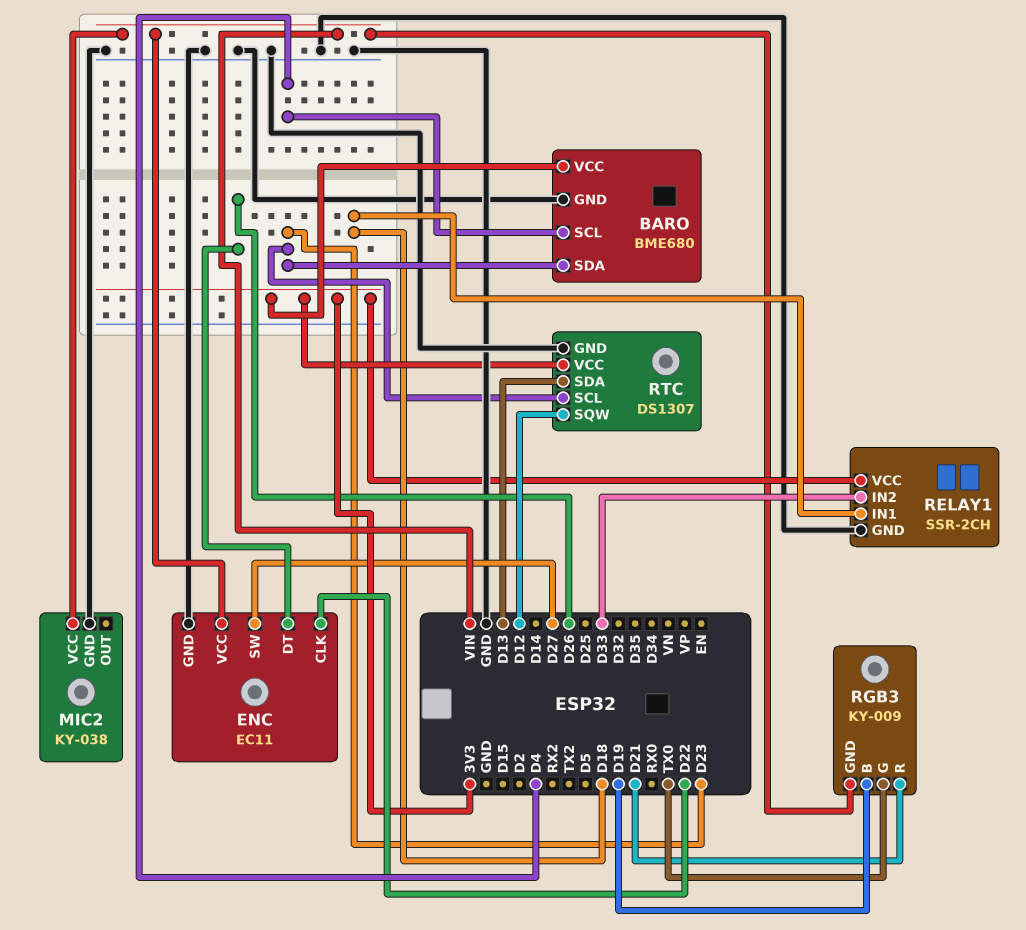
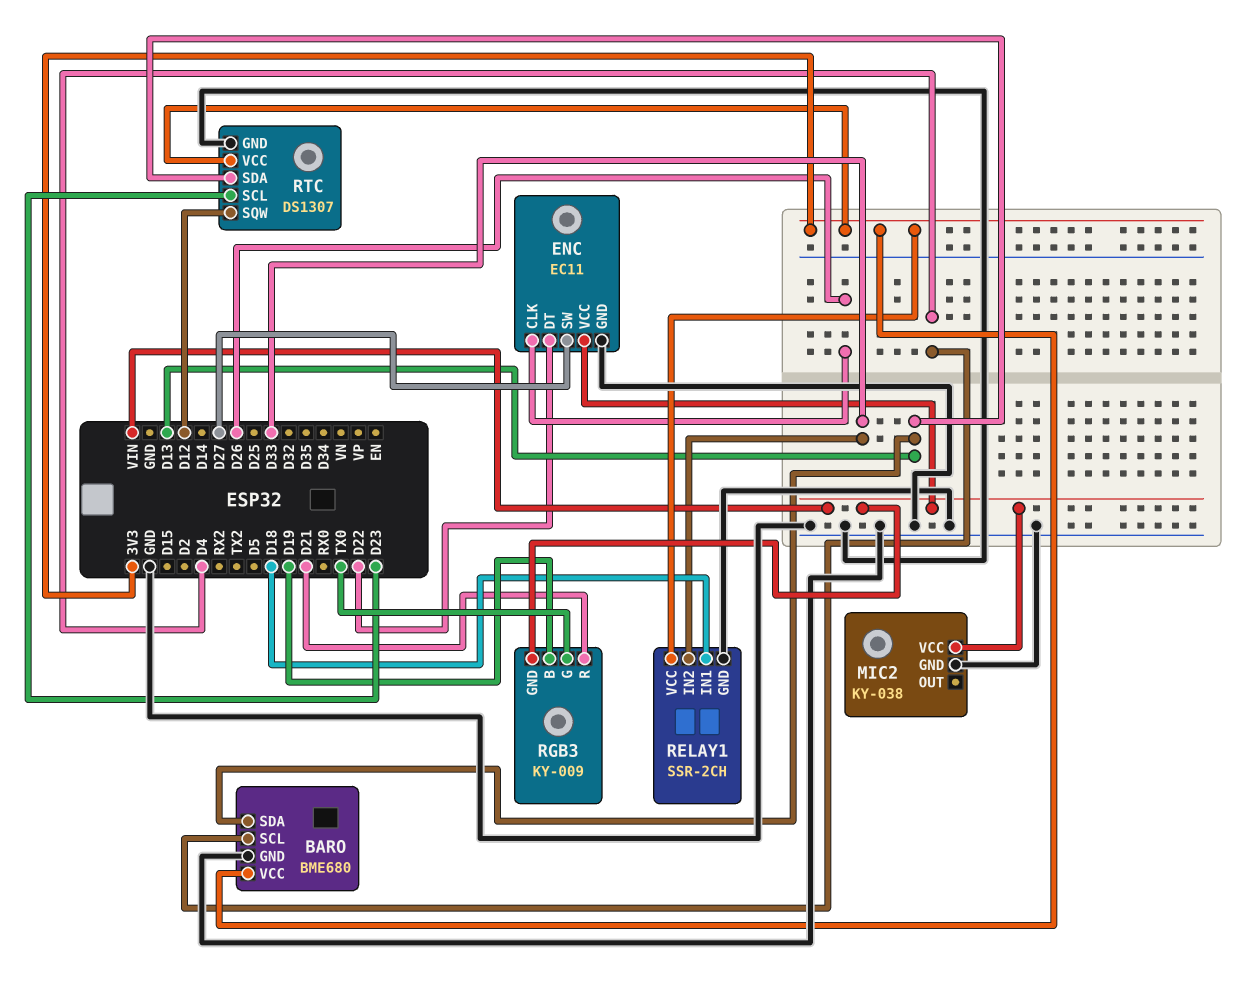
BARO pin SDA: D23 -> D13
ENC pin CLK: D22 -> D26
ENC pin DT: D26 -> D22

